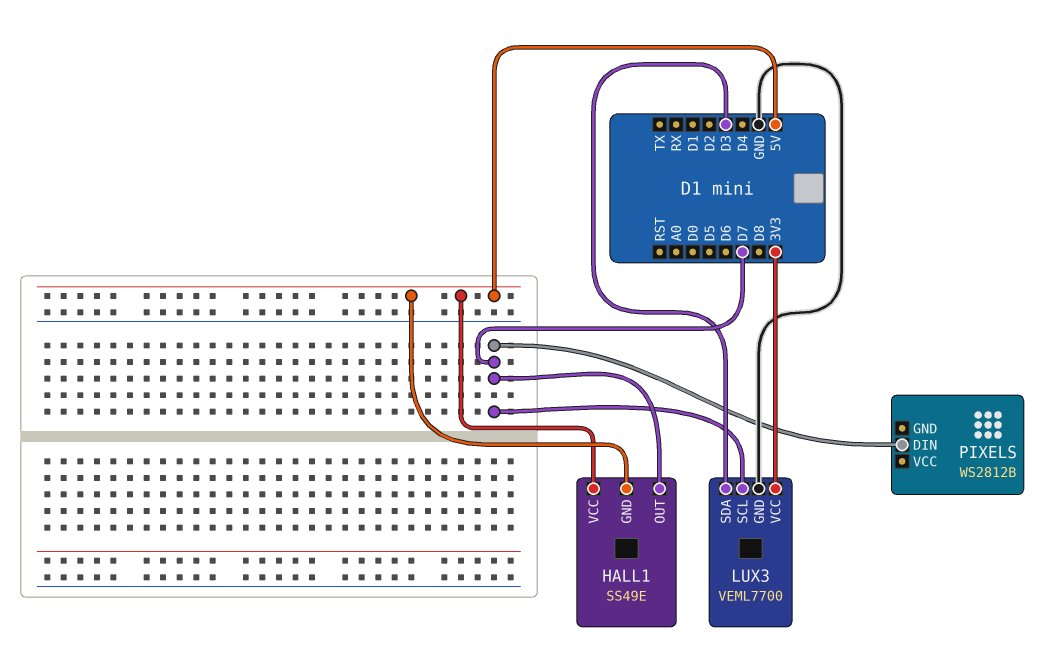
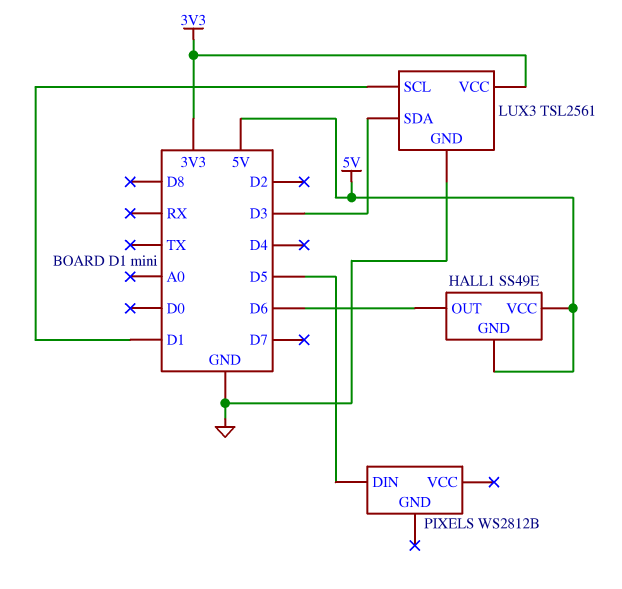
HALL1 pin OUT: D7 -> D6
LUX3: VEML7700 -> TSL2561
LUX3 pin SCL: D7 -> D1
PIXELS pin DIN: D7 -> D5

